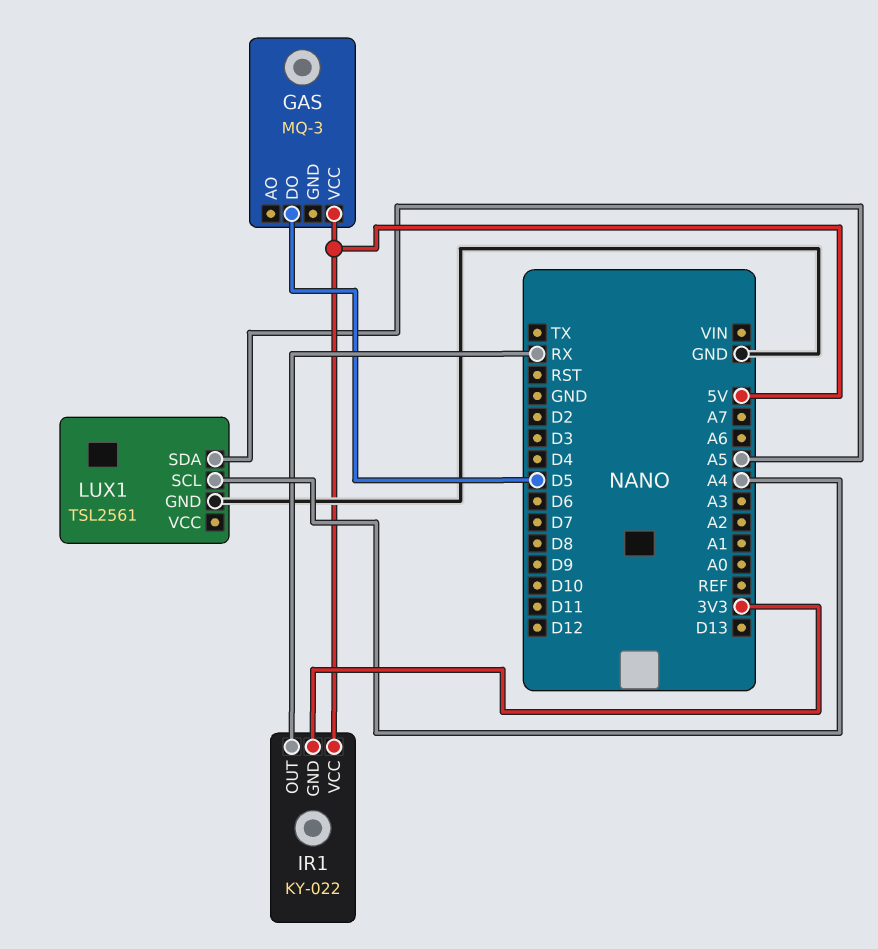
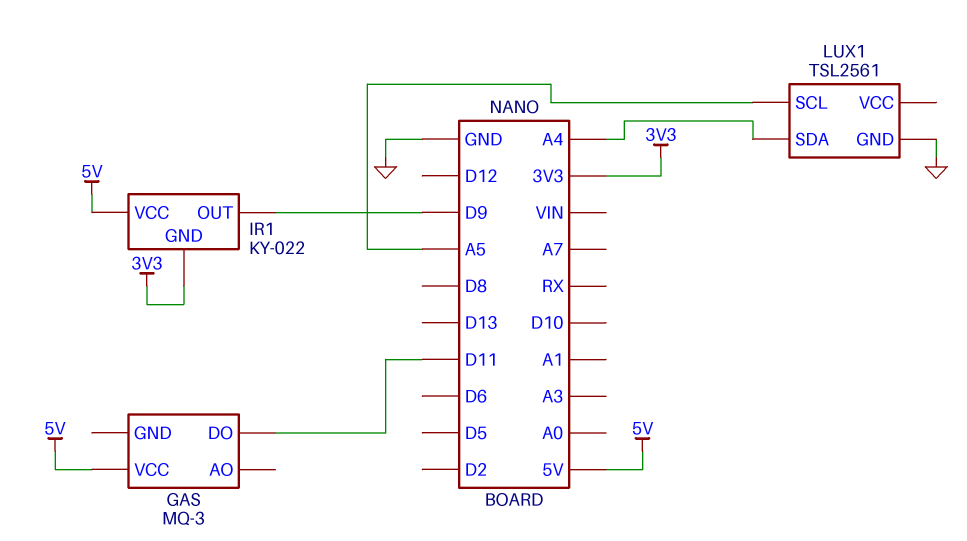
GAS pin DO: D5 -> D11
IR1 pin OUT: RX -> D9
LUX1 pin SCL: A4 -> A5
LUX1 pin SDA: A5 -> A4

